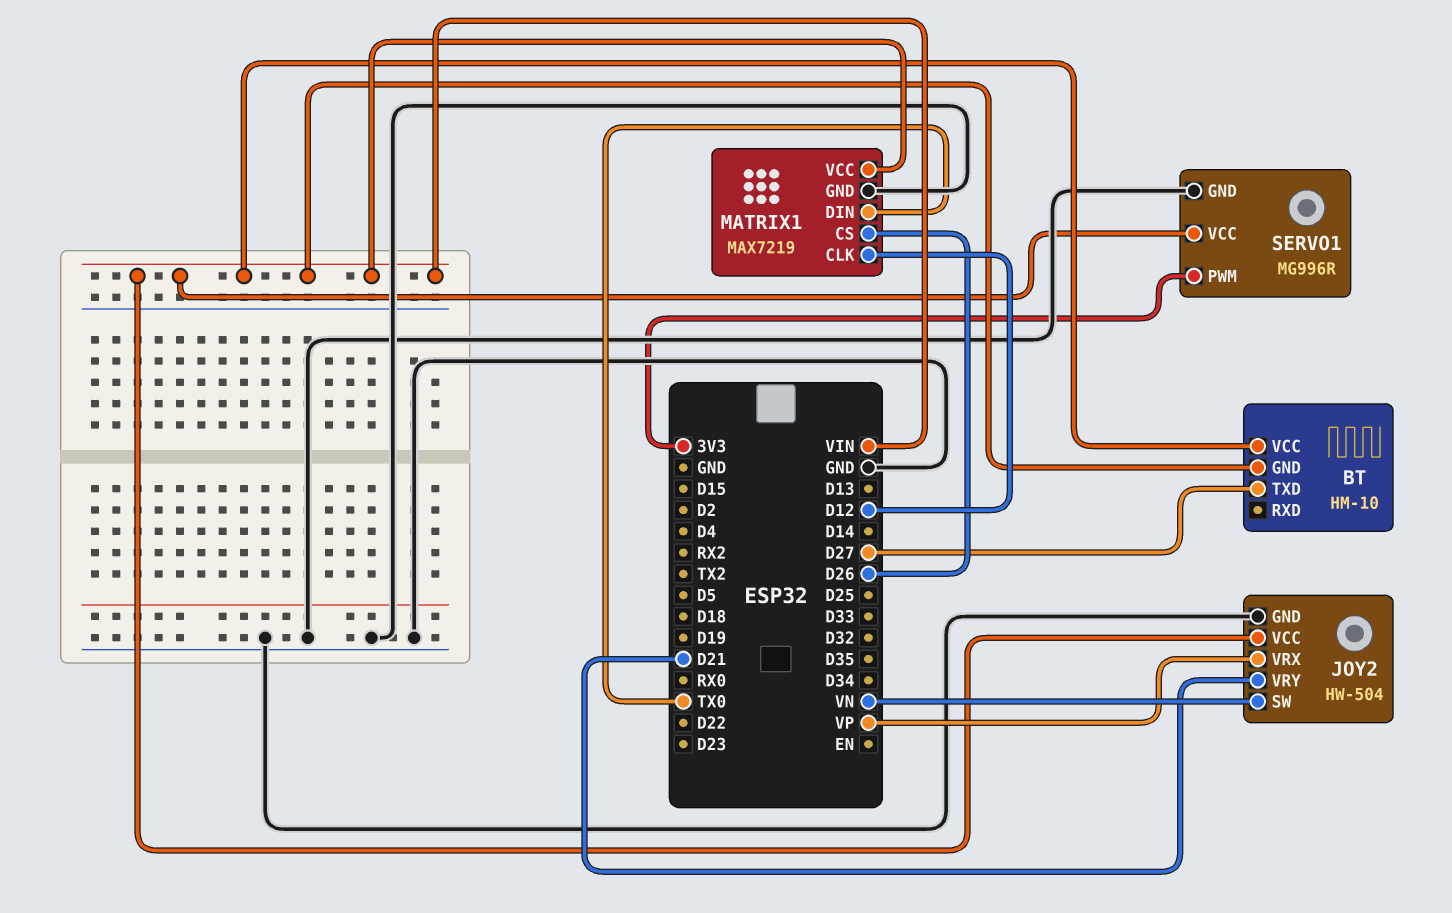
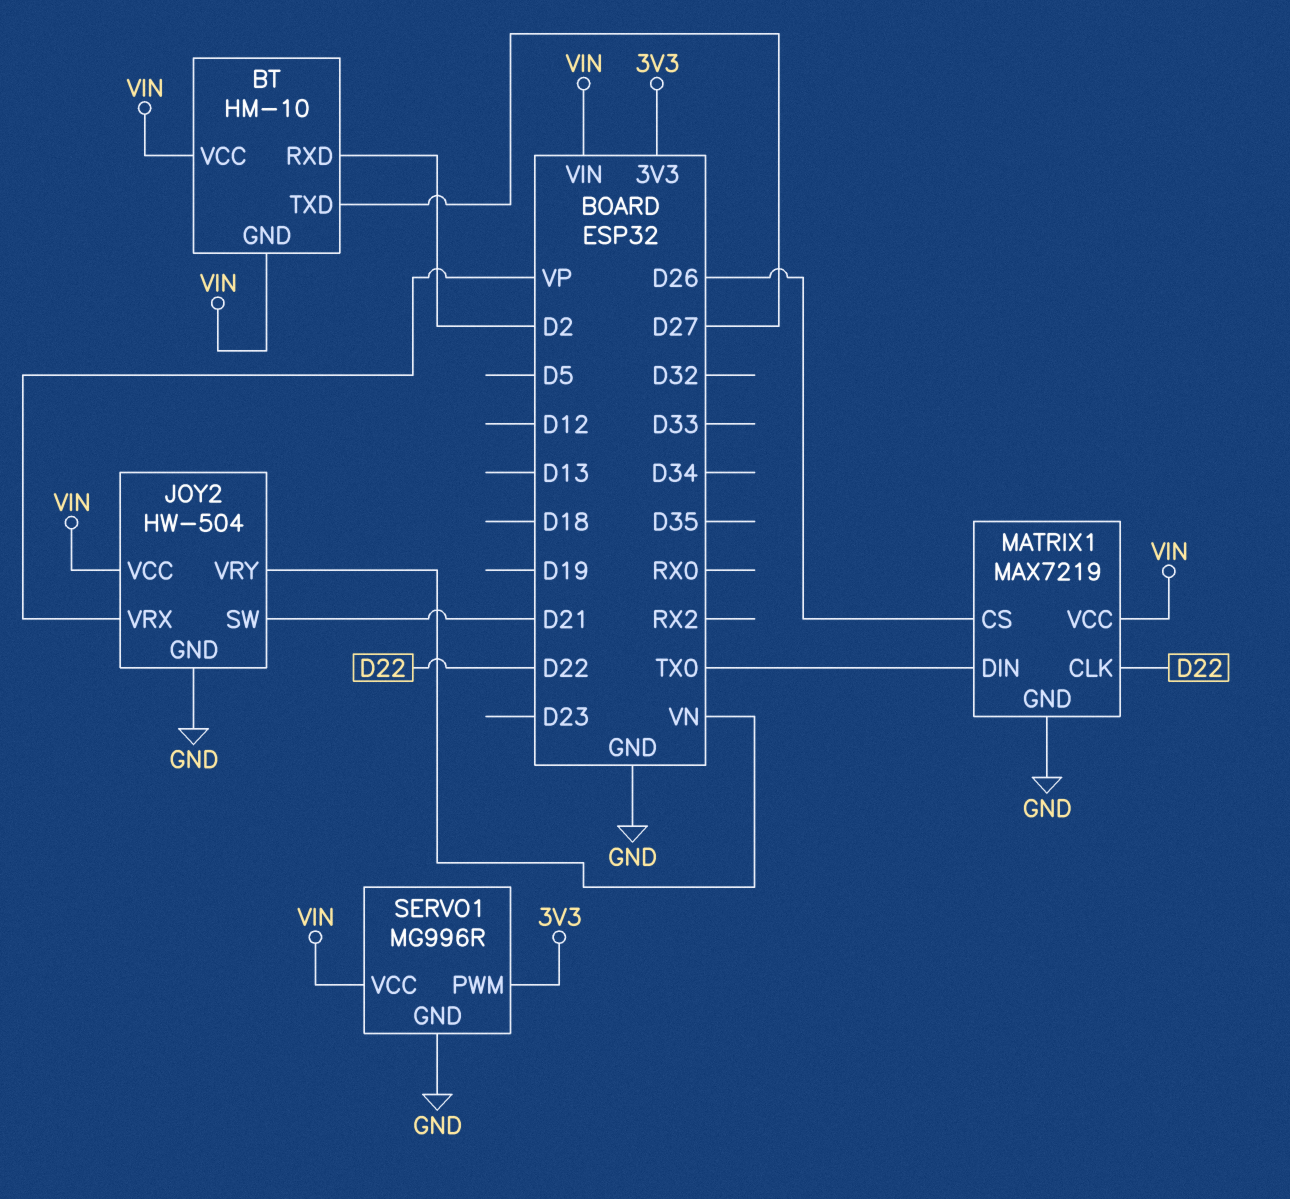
BT pin RXD: none -> D2
JOY2 pin SW: VN -> D21
JOY2 pin VRY: D21 -> VN
MATRIX1 pin CLK: D12 -> D22

